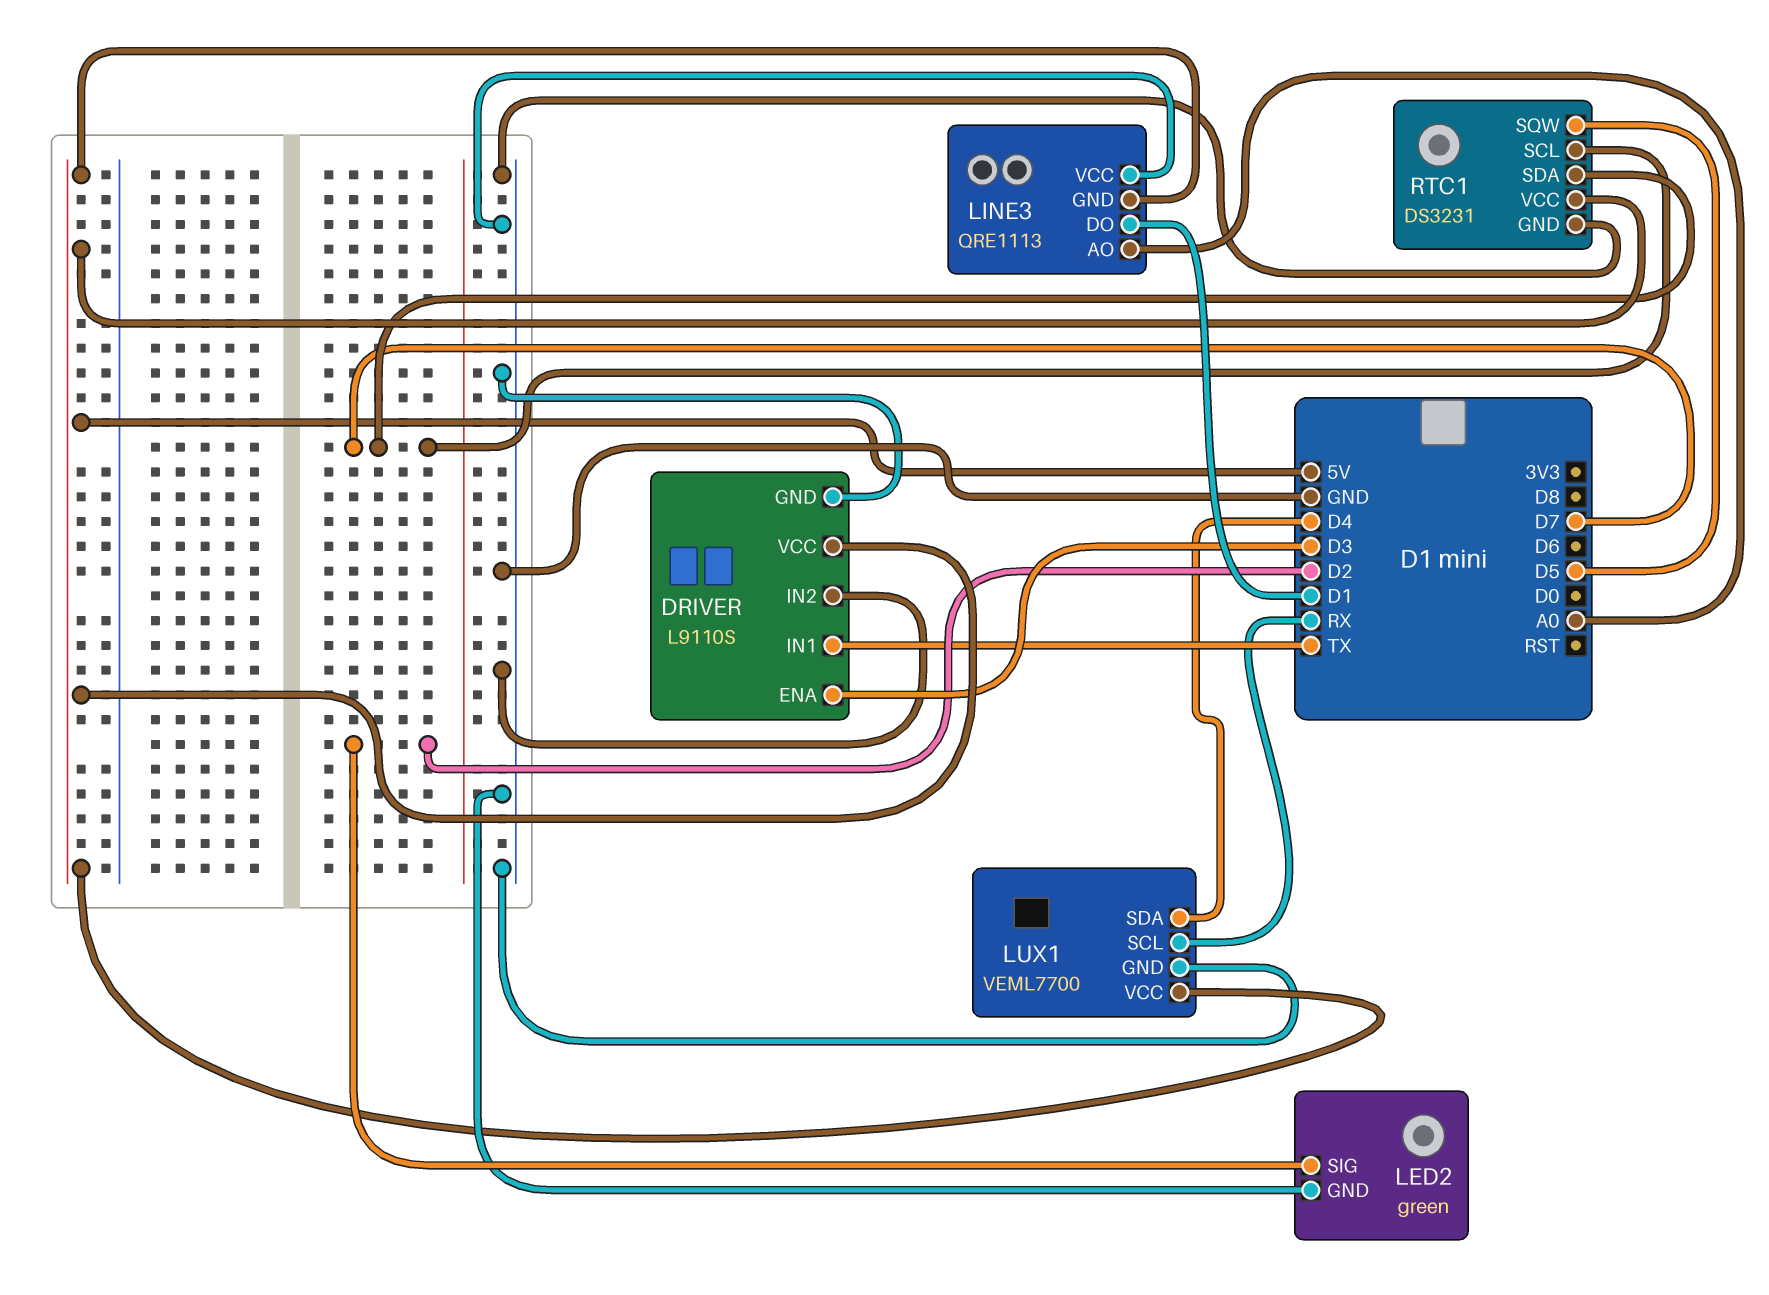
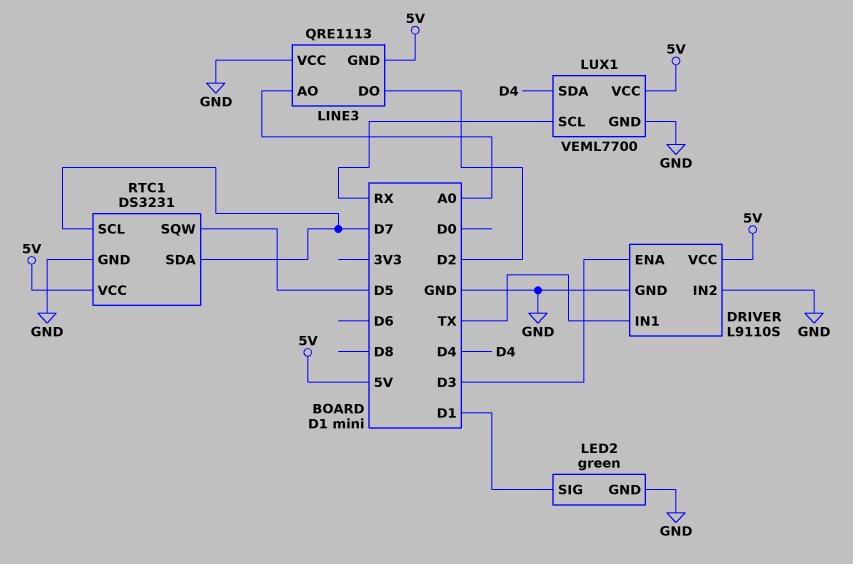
LED2 pin SIG: D2 -> D1
LINE3 pin DO: D1 -> D2

